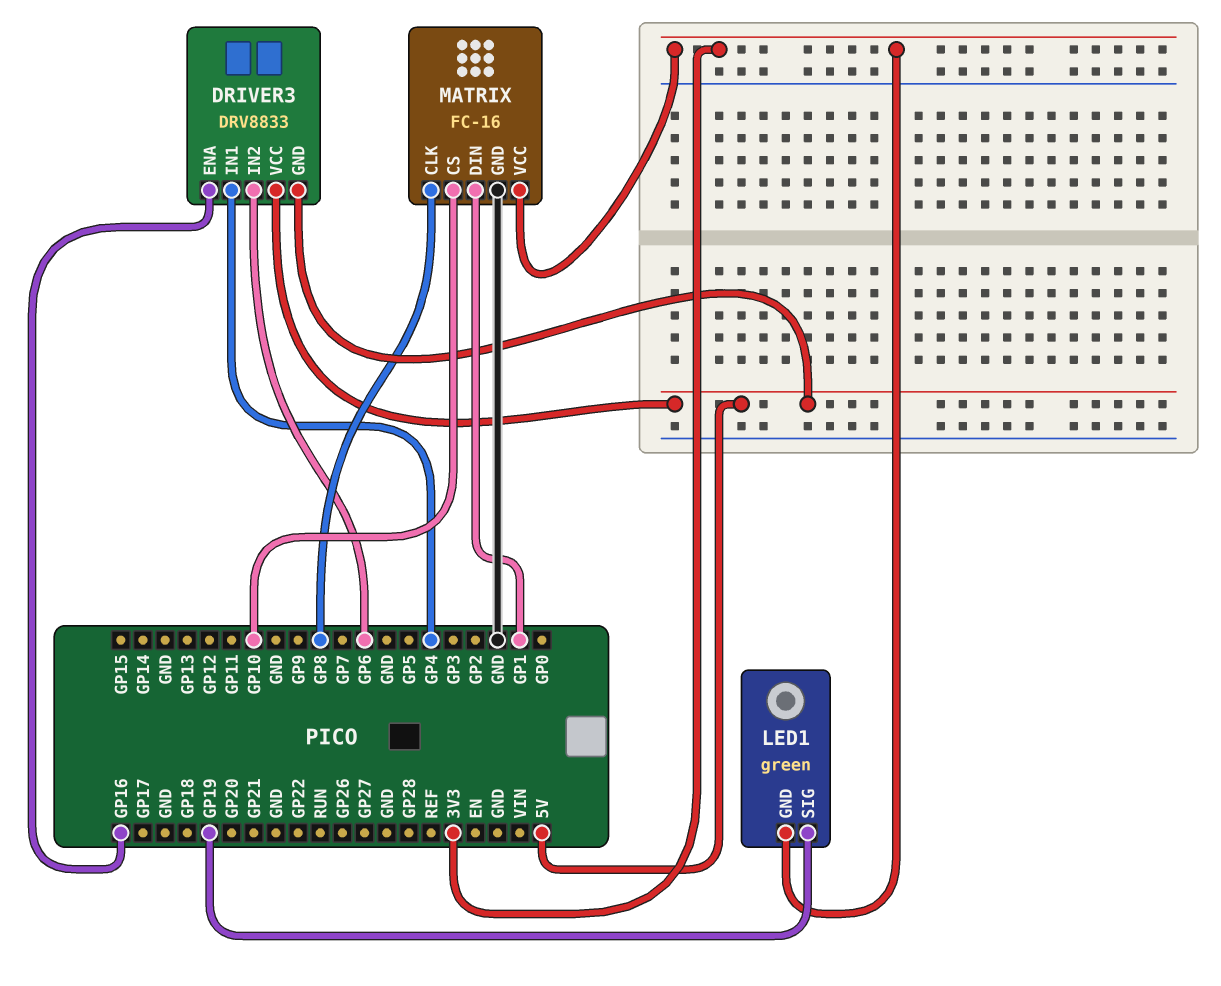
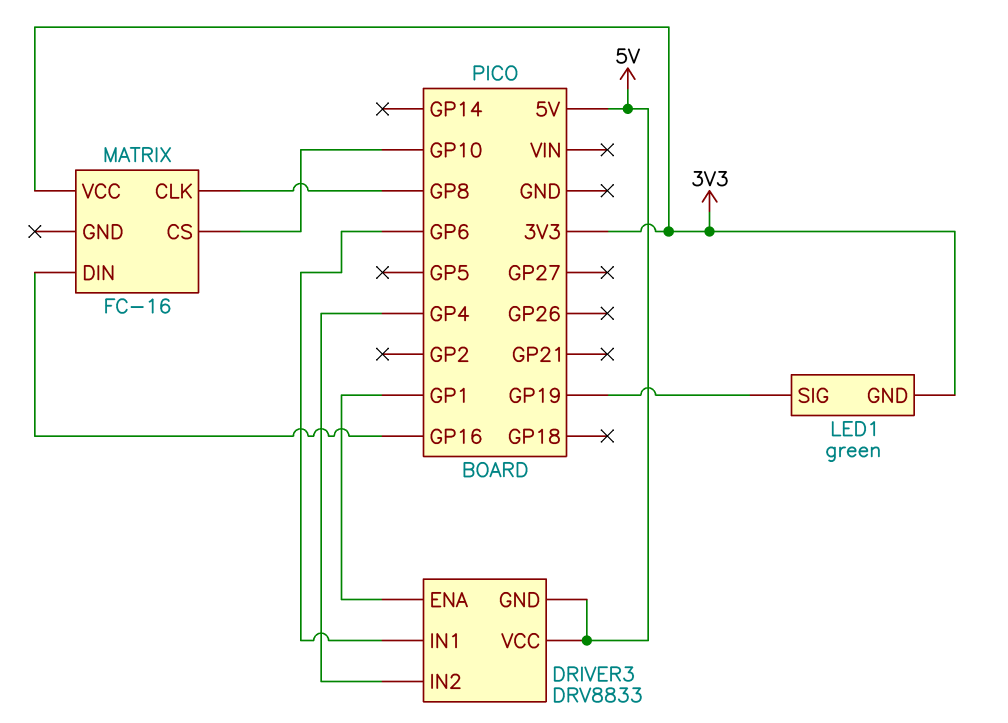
DRIVER3 pin ENA: GP16 -> GP1
DRIVER3 pin IN1: GP4 -> GP6
DRIVER3 pin IN2: GP6 -> GP4
MATRIX pin DIN: GP1 -> GP16
MATRIX pin GND: GND -> none

